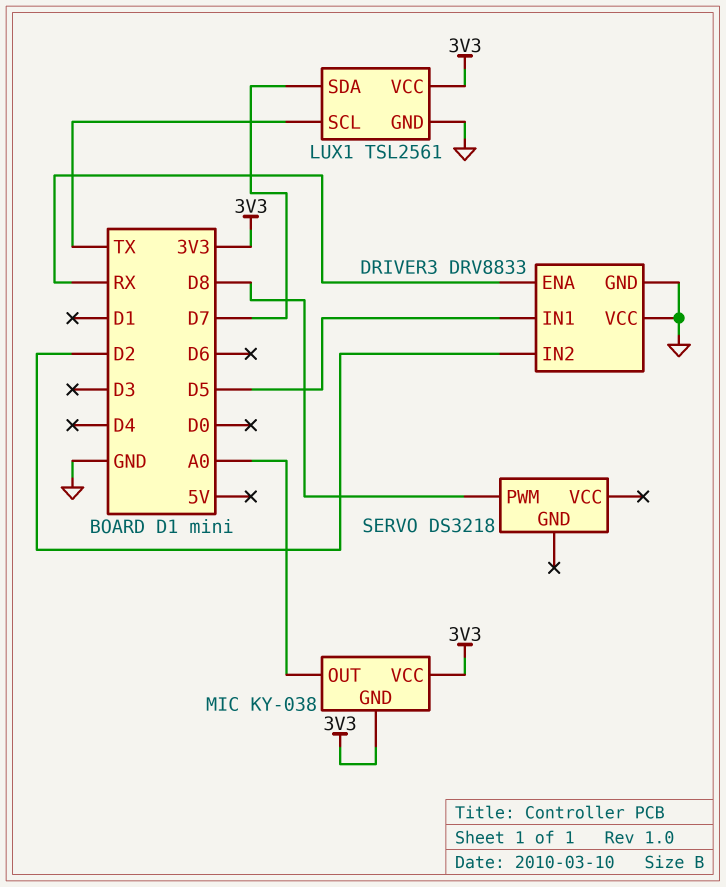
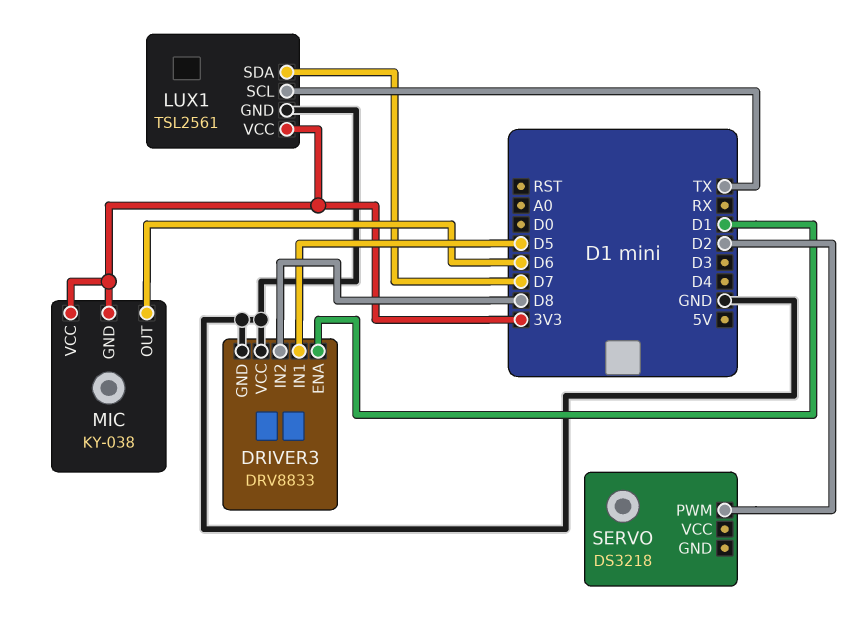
DRIVER3 pin ENA: RX -> D1
DRIVER3 pin IN2: D2 -> D8
MIC pin OUT: A0 -> D6
SERVO pin PWM: D8 -> D2

